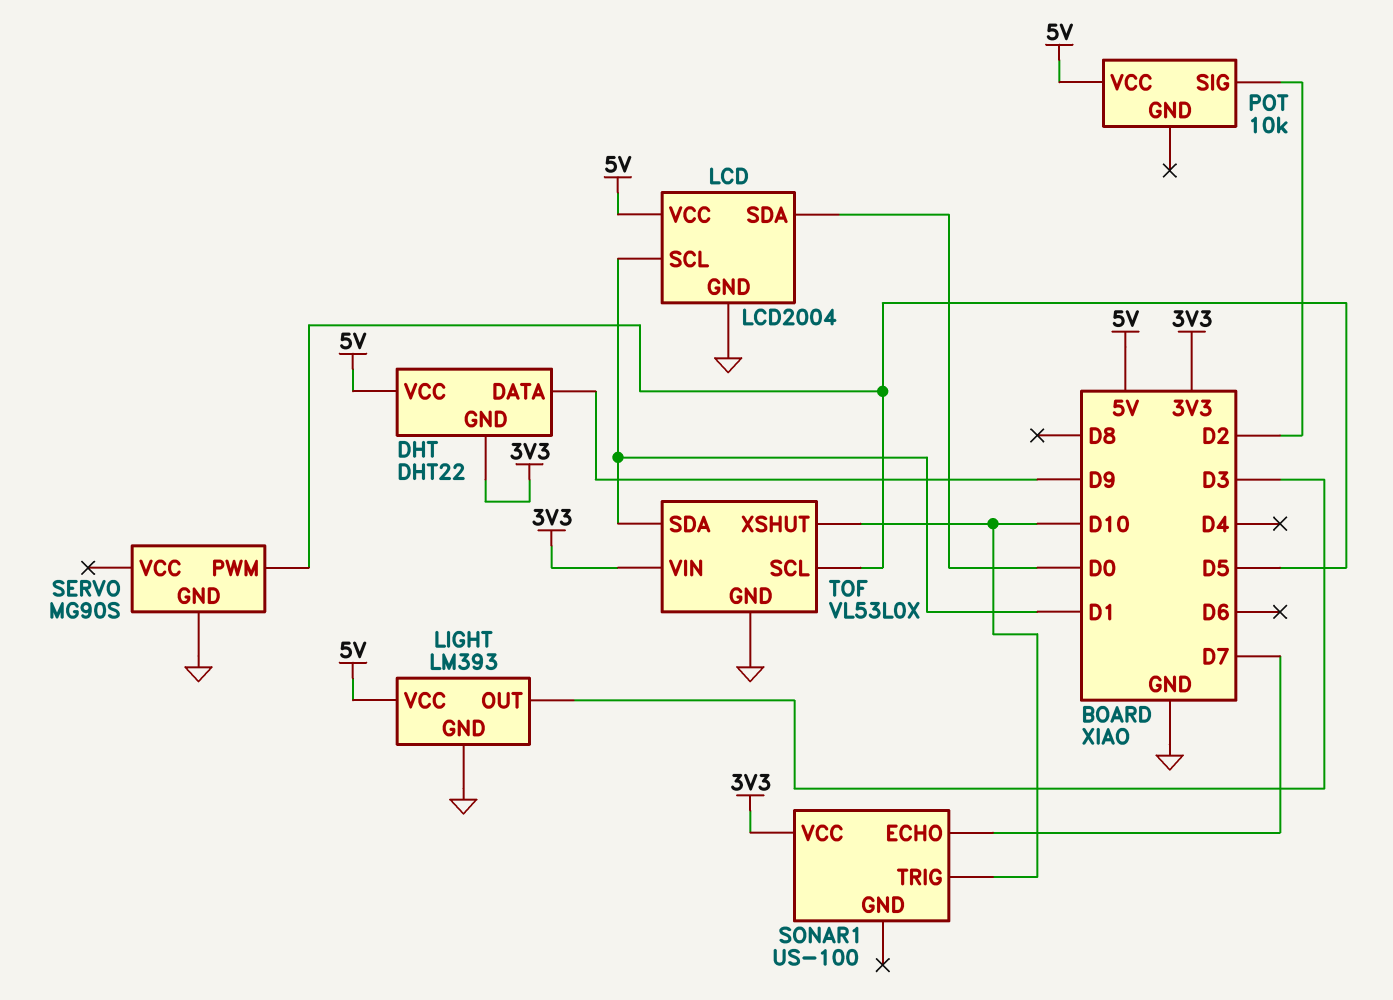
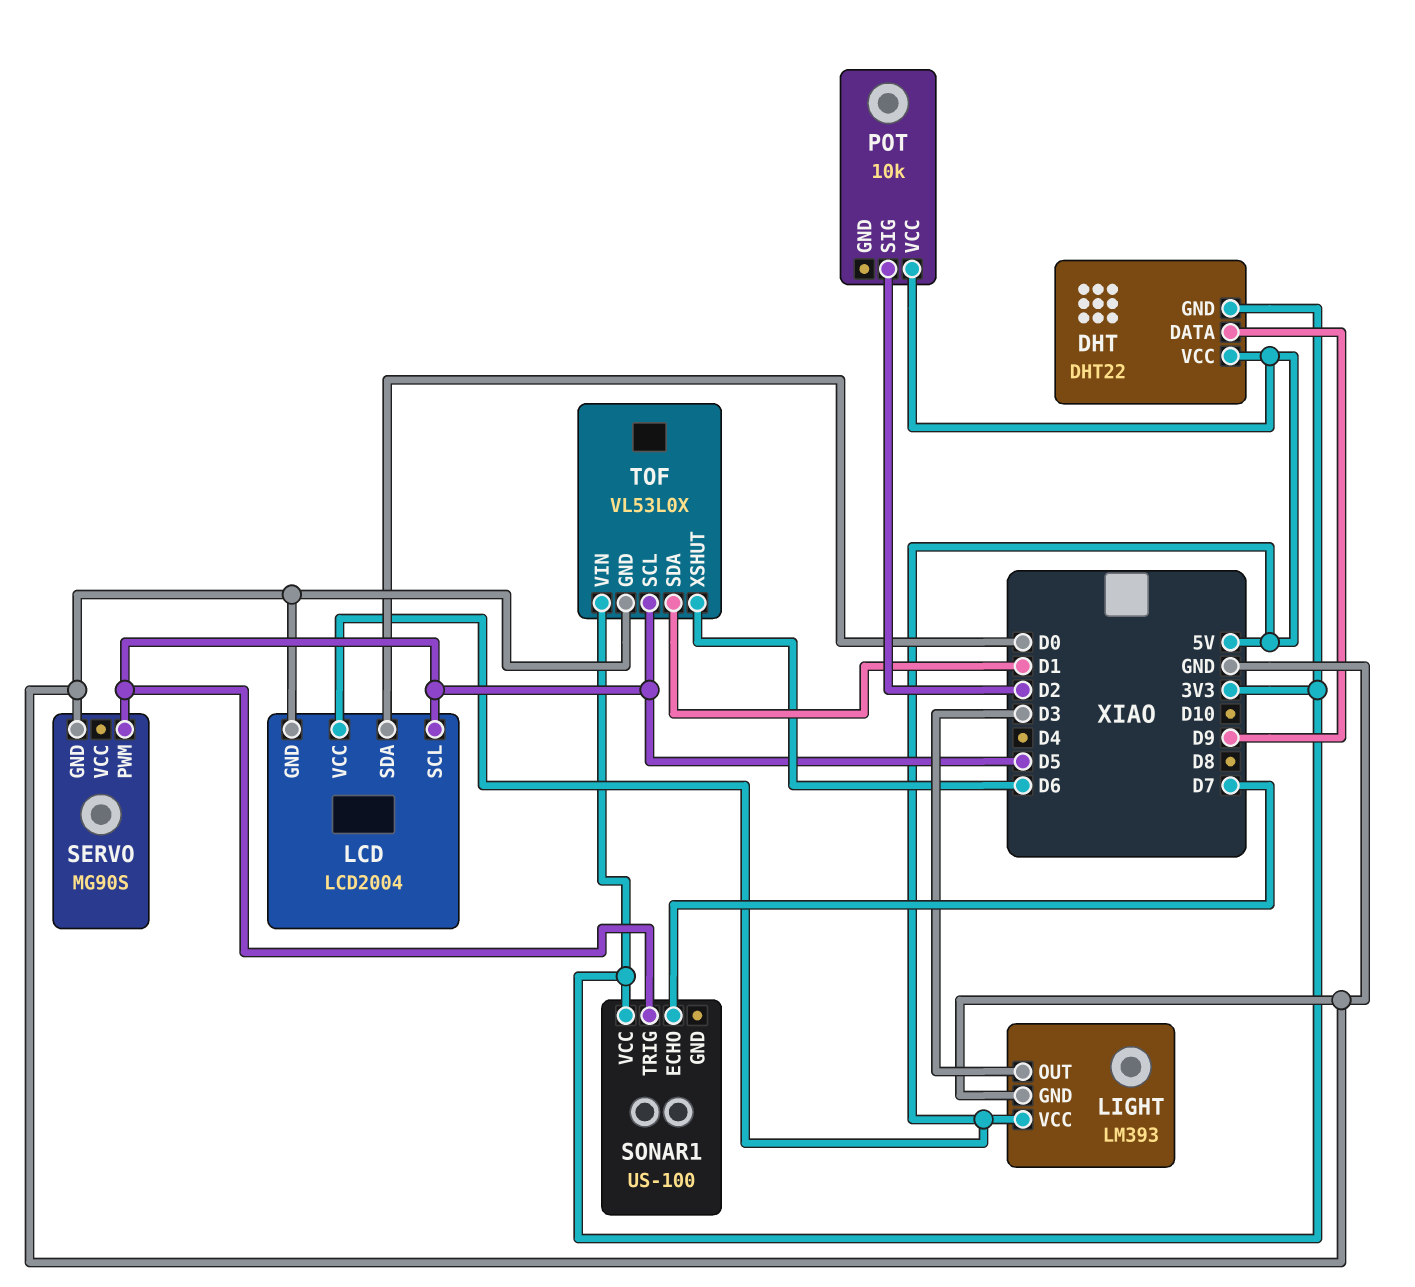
LCD pin SCL: D1 -> D5
SONAR1 pin TRIG: D10 -> D5
TOF pin XSHUT: D10 -> D6

